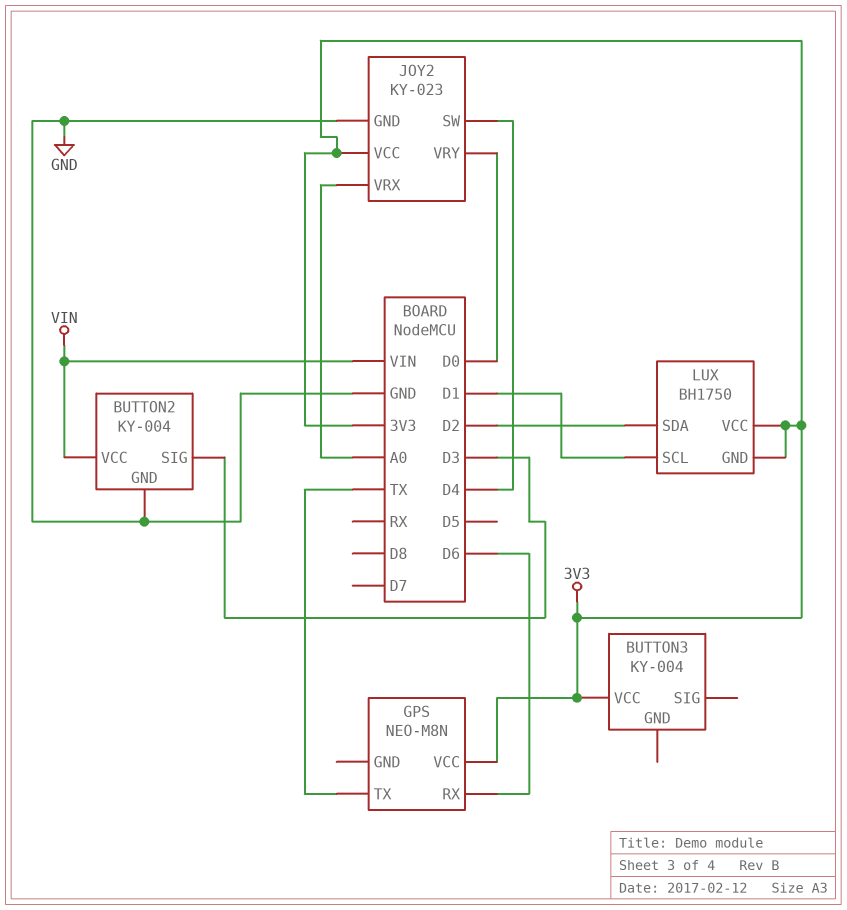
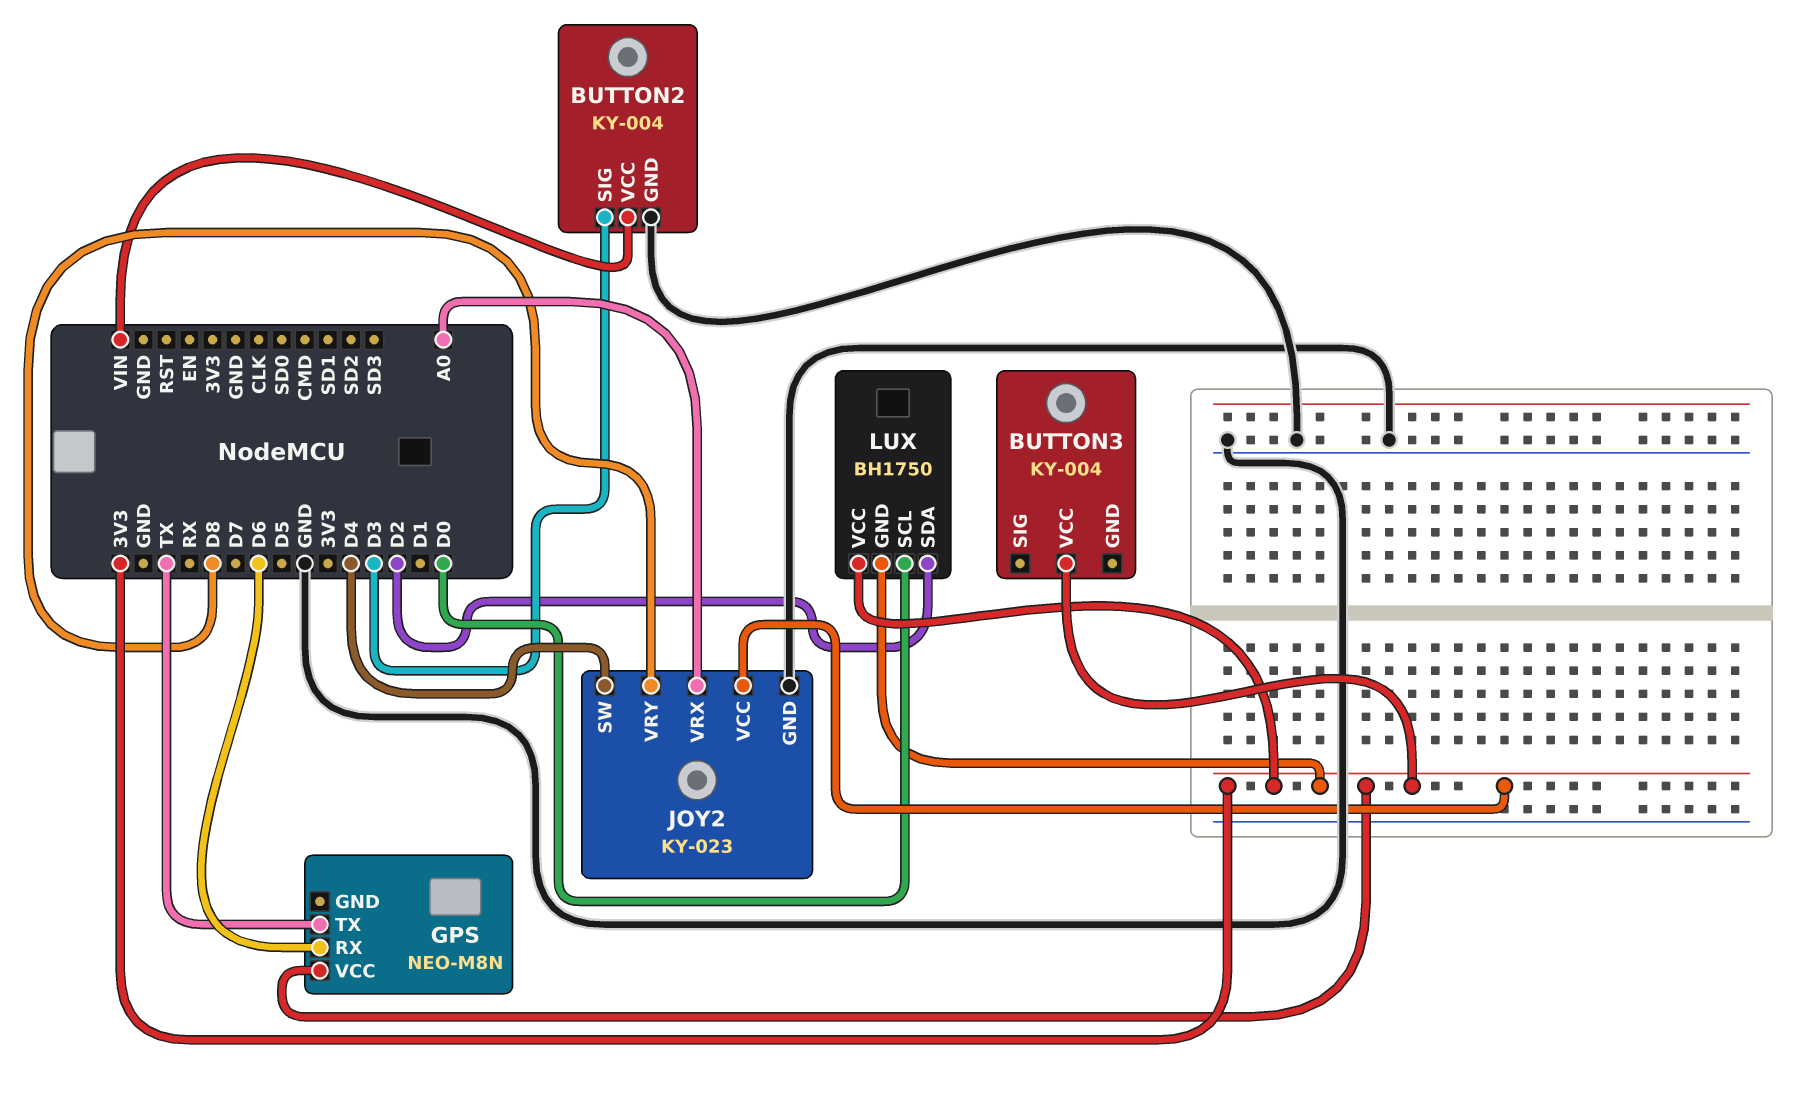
JOY2 pin VRY: D0 -> D8
LUX pin SCL: D1 -> D0

